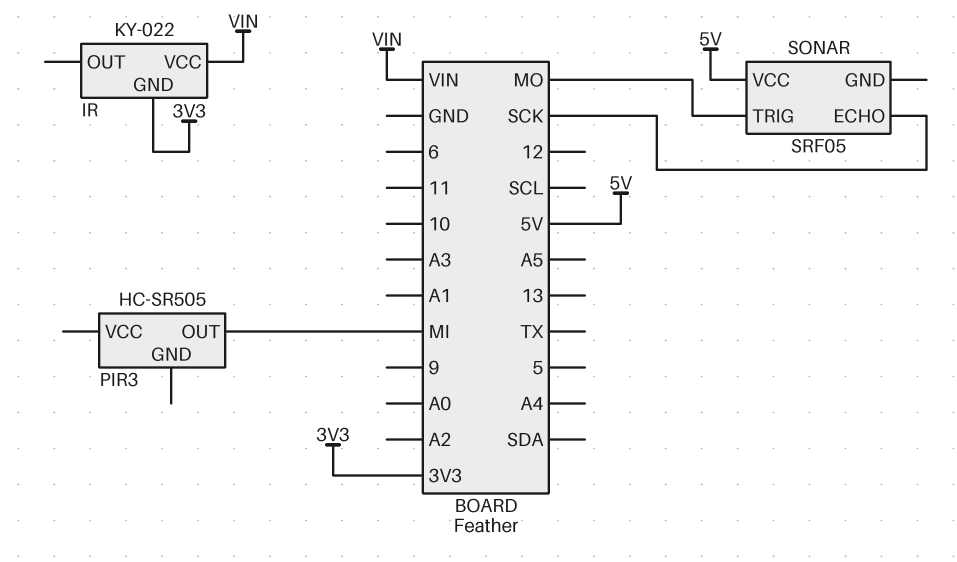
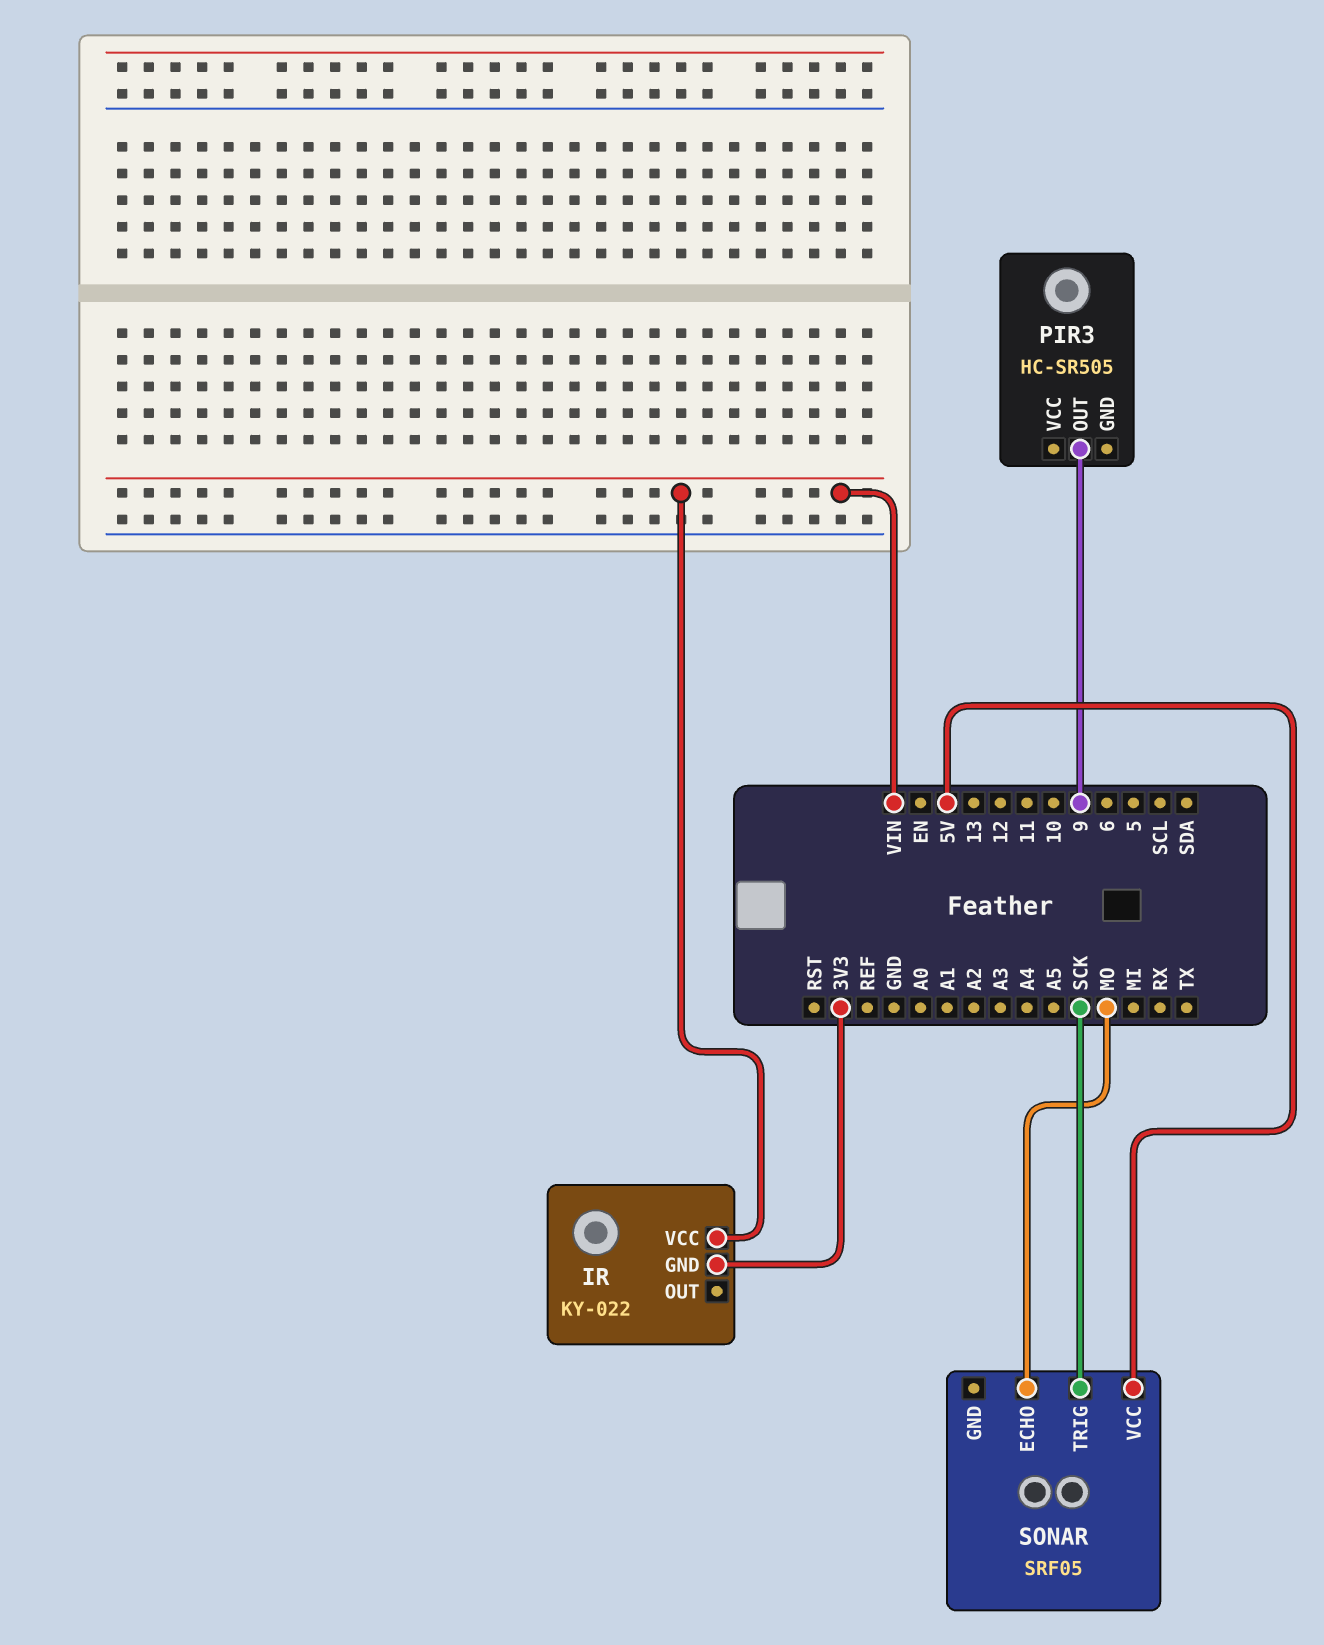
PIR3 pin OUT: MI -> 9
SONAR pin ECHO: SCK -> MO
SONAR pin TRIG: MO -> SCK

